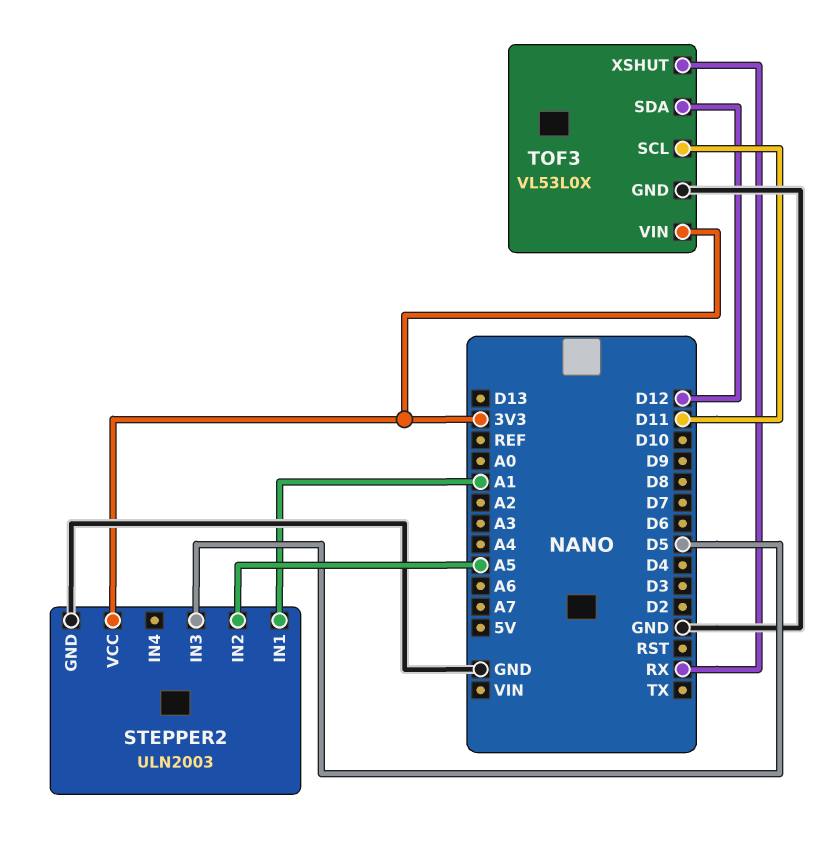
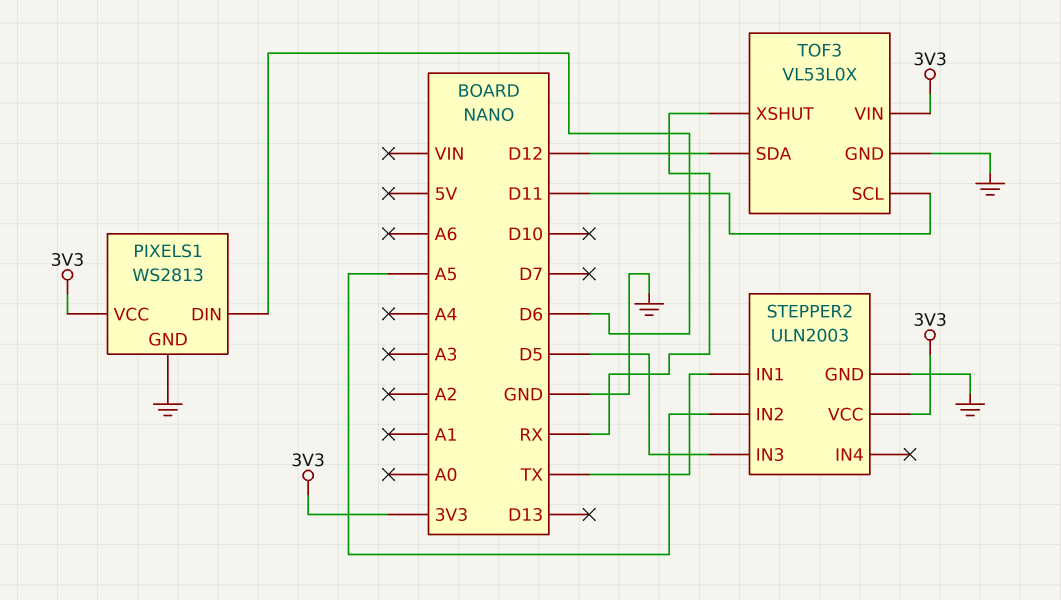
PIXELS1: none -> WS2813
PIXELS1 pin DIN: none -> D6
PIXELS1 pin GND: none -> GND
PIXELS1 pin VCC: none -> 3V3
STEPPER2 pin IN1: A1 -> TX

